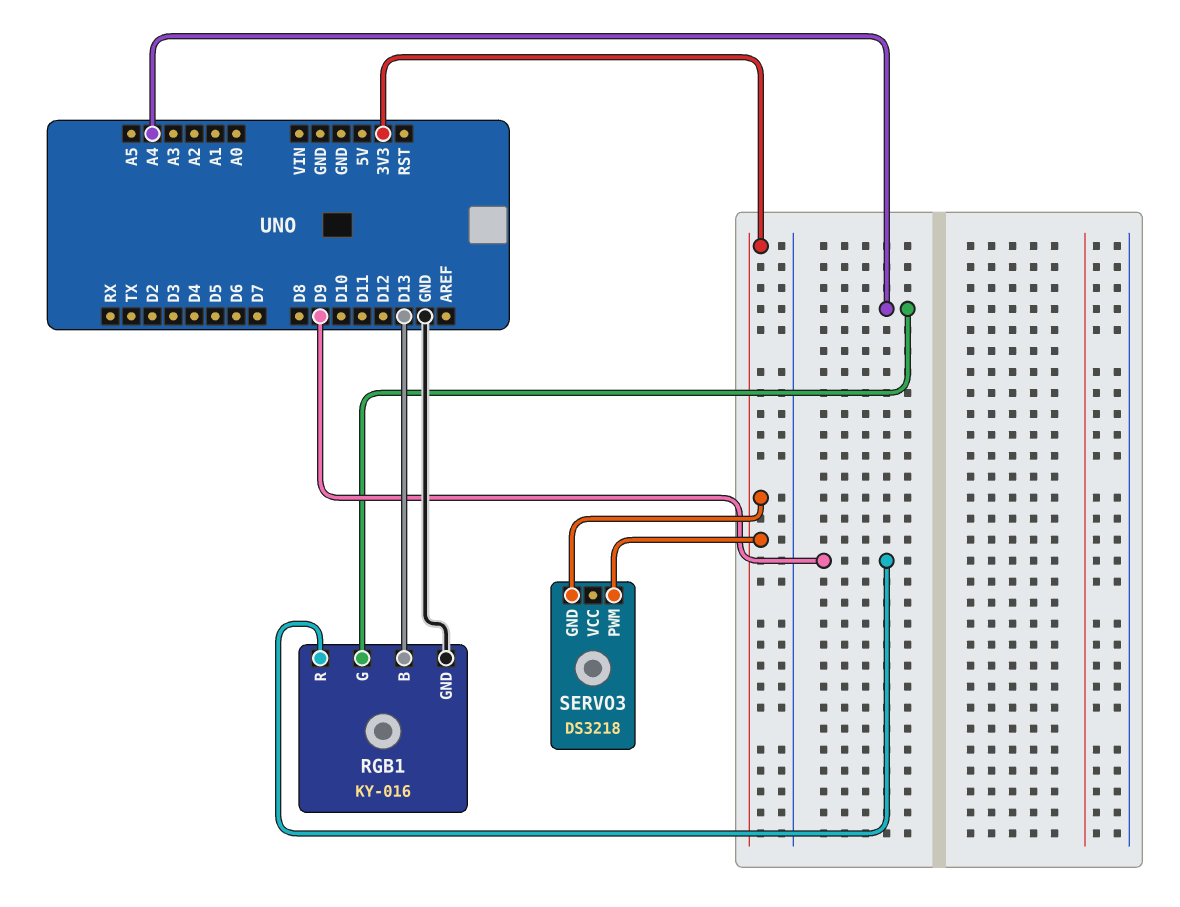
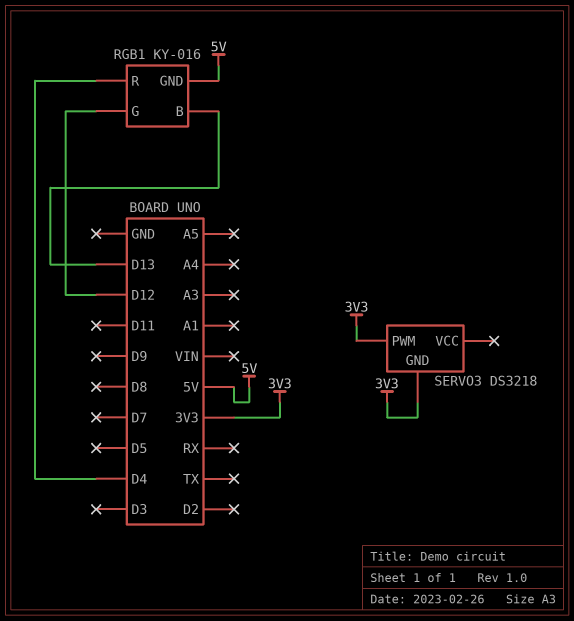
RGB1 pin G: A4 -> D12
RGB1 pin GND: GND -> 5V
RGB1 pin R: D9 -> D4

